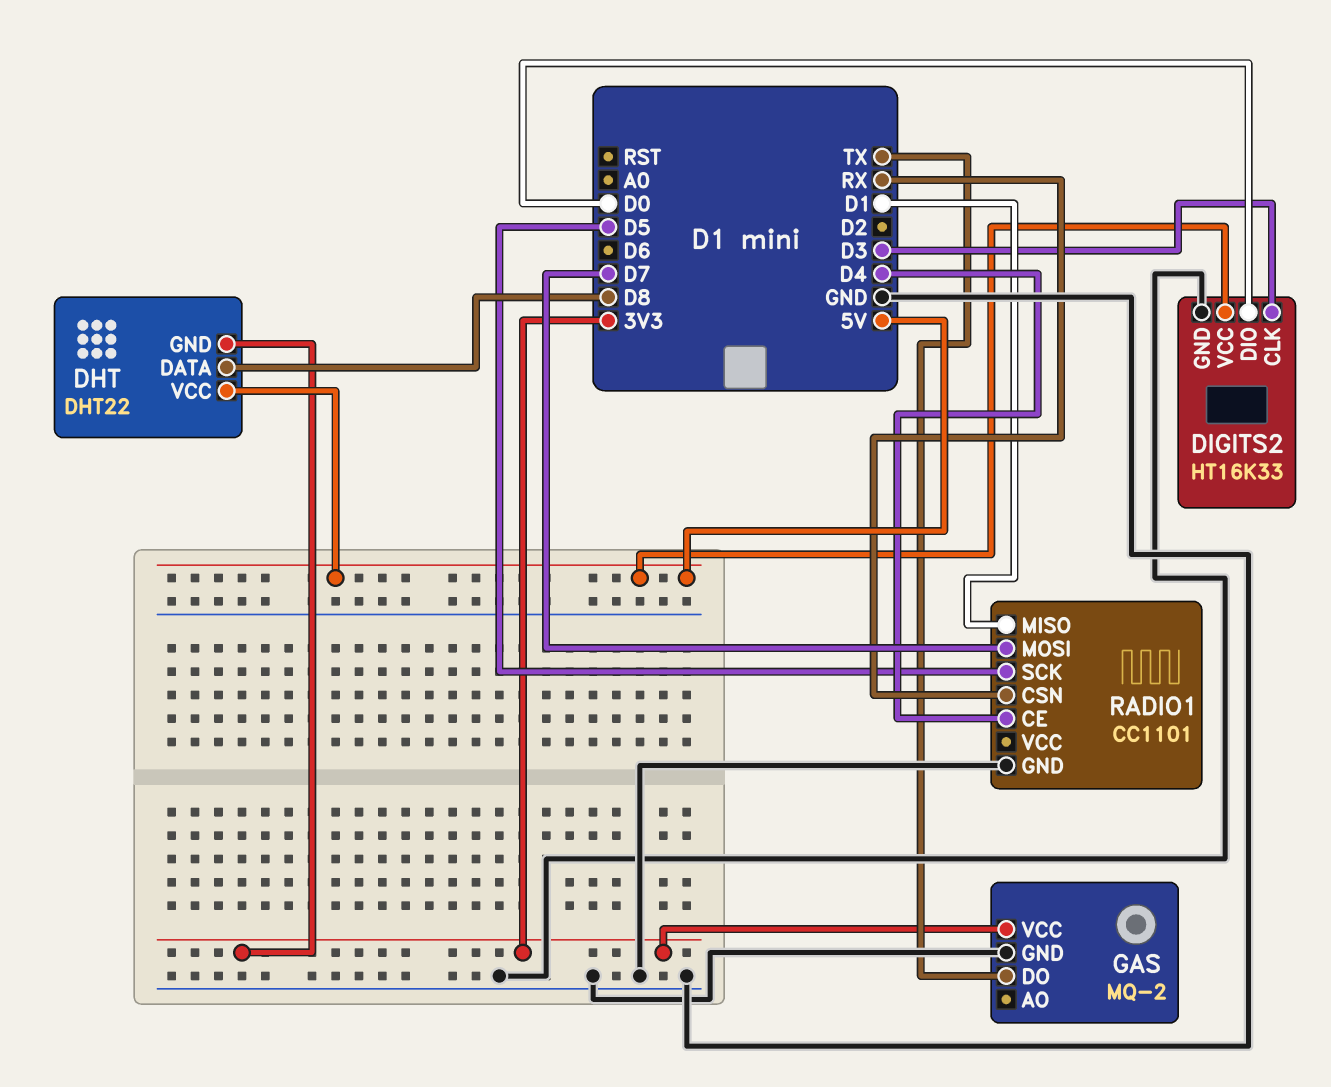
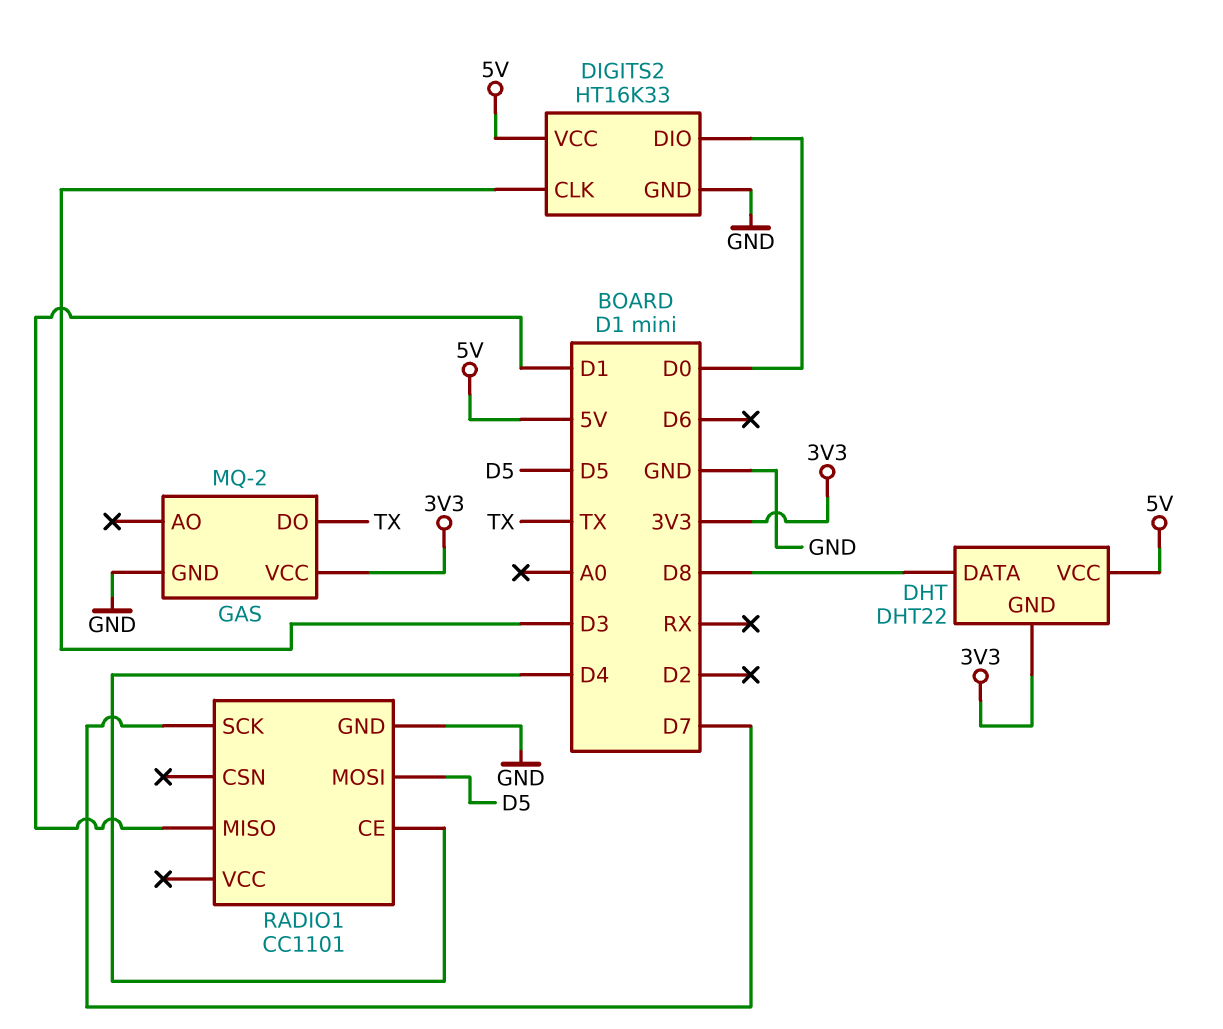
RADIO1 pin CSN: RX -> none
RADIO1 pin MOSI: D7 -> D5
RADIO1 pin SCK: D5 -> D7

